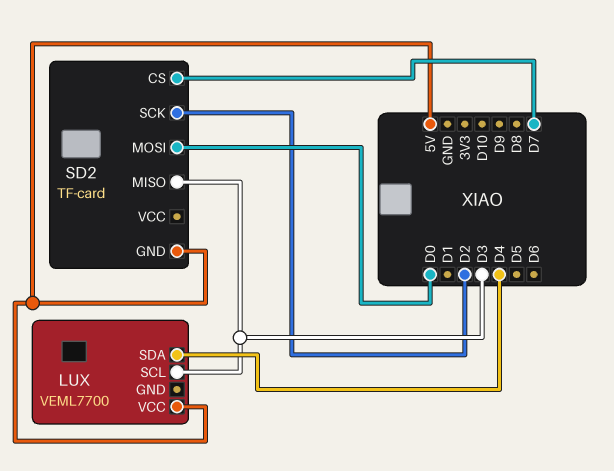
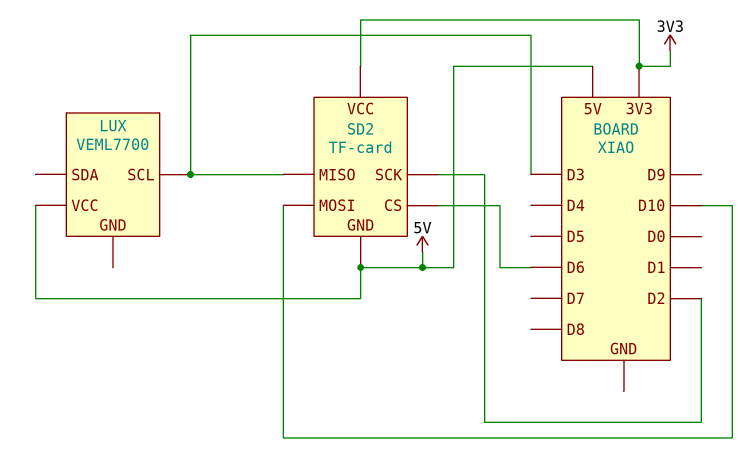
LUX pin SDA: D4 -> none
SD2 pin CS: D7 -> D6
SD2 pin MOSI: D0 -> D10
SD2 pin VCC: none -> 3V3

